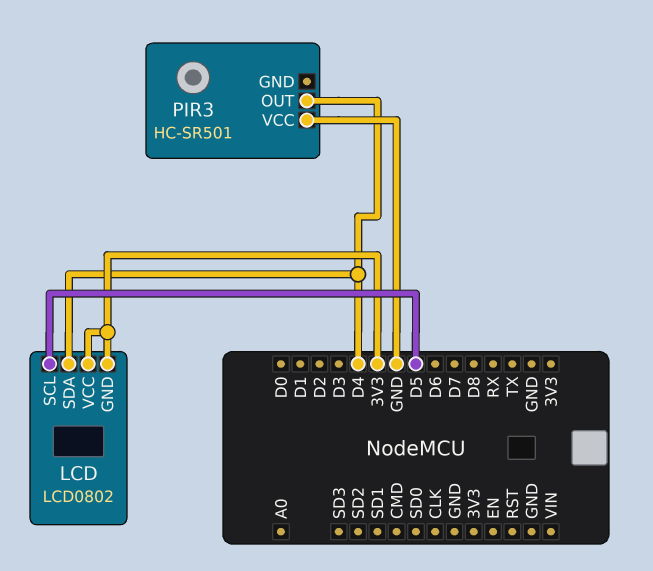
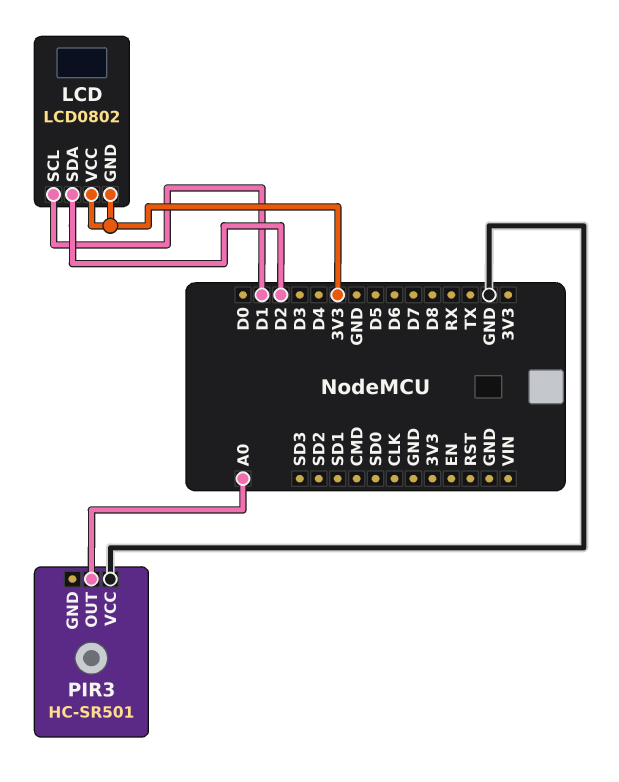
LCD pin SCL: D5 -> D1
LCD pin SDA: D4 -> D2
PIR3 pin OUT: D4 -> A0

